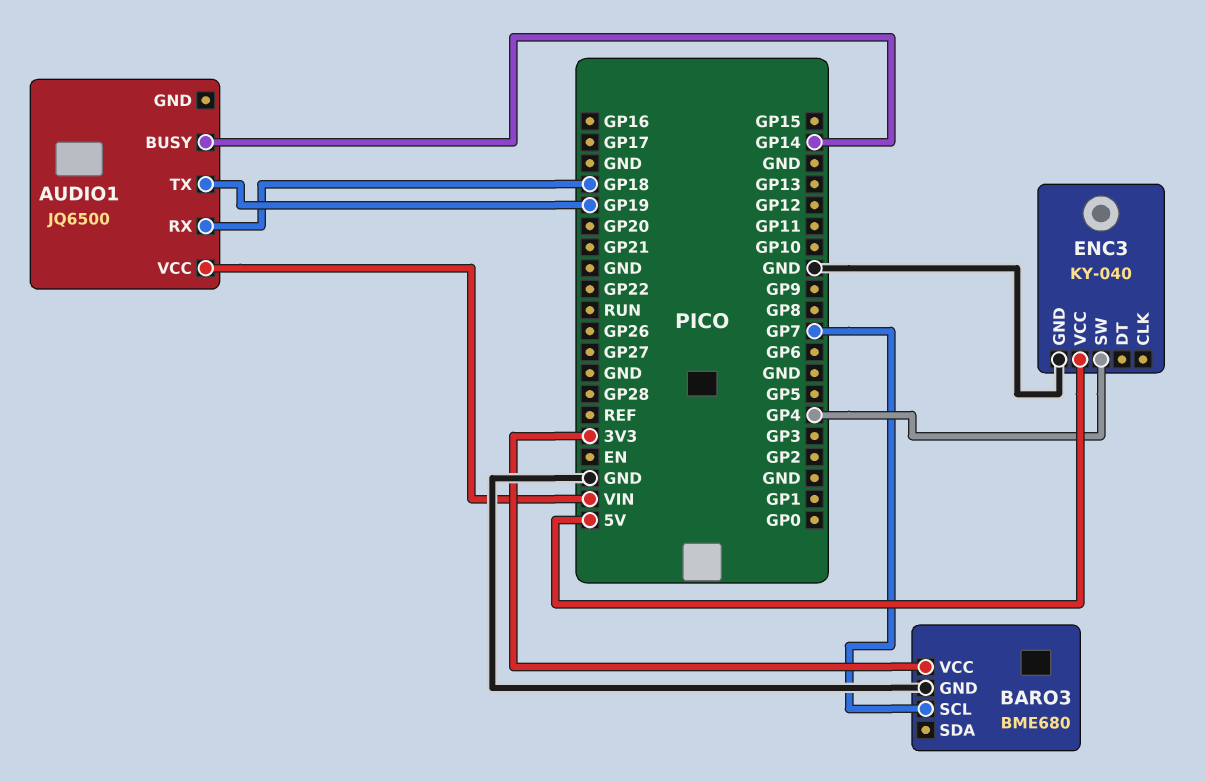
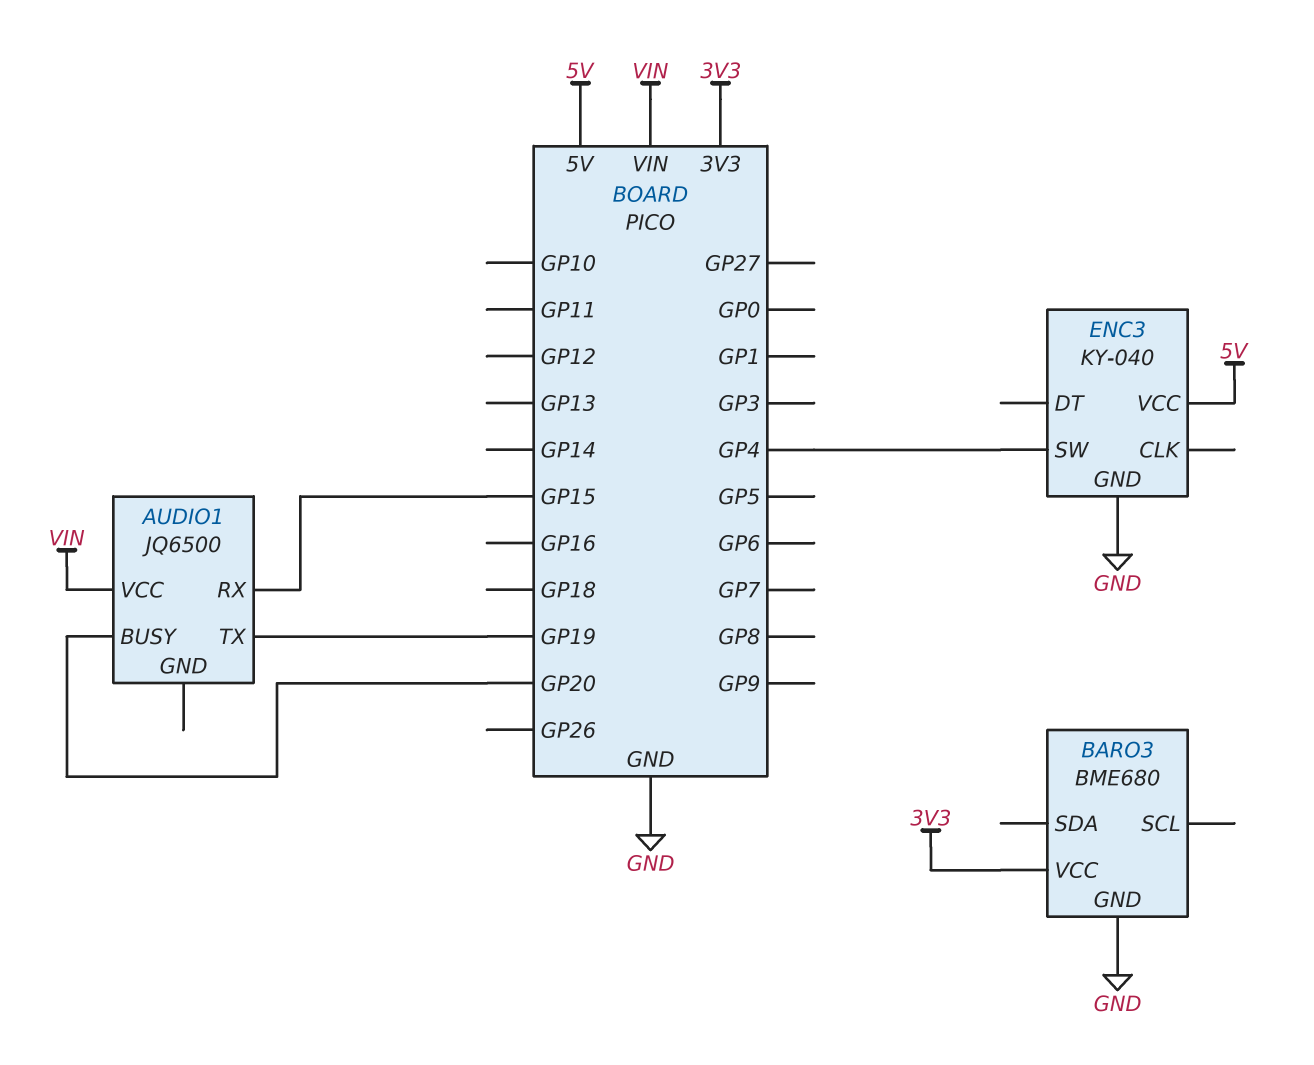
AUDIO1 pin BUSY: GP14 -> GP20
AUDIO1 pin RX: GP18 -> GP15
BARO3 pin SCL: GP7 -> none

